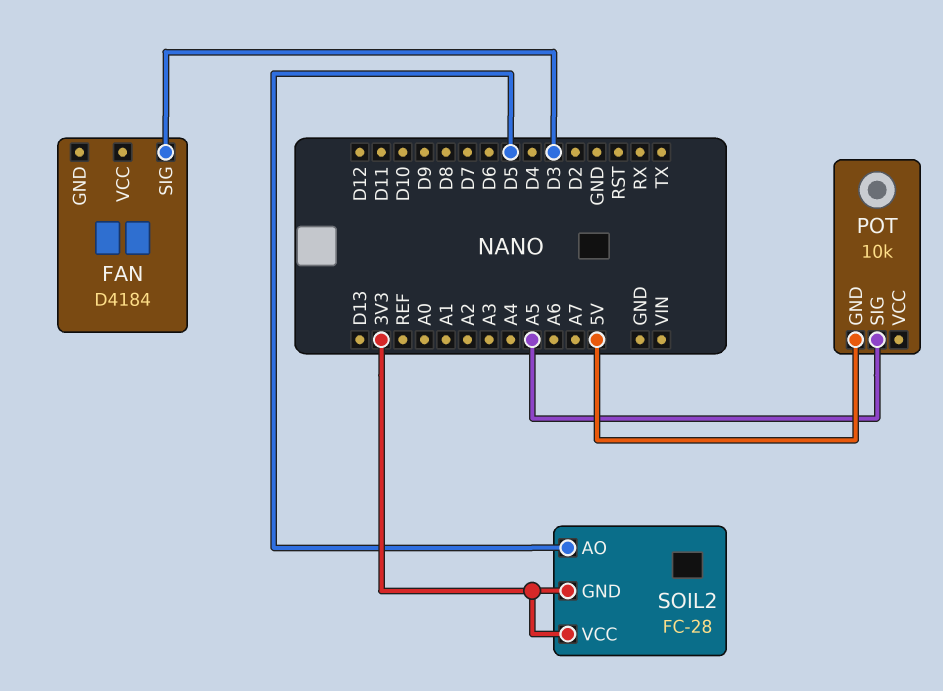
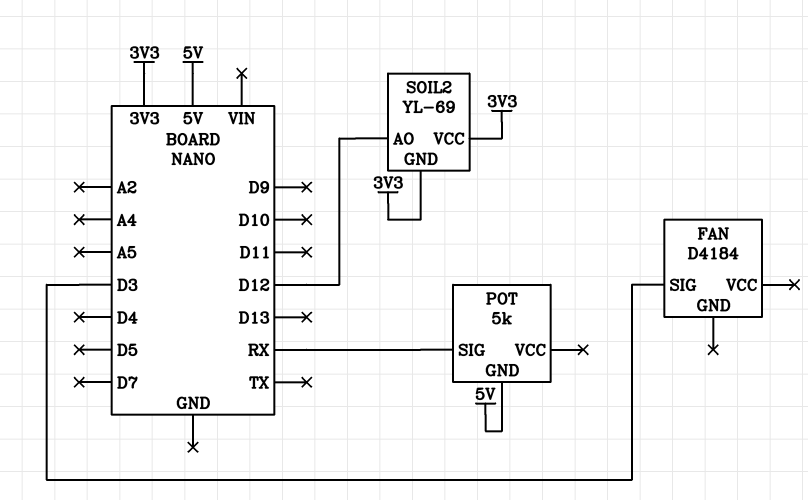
POT: 10k -> 5k
POT pin SIG: A5 -> RX
SOIL2: FC-28 -> YL-69
SOIL2 pin AO: D5 -> D12

